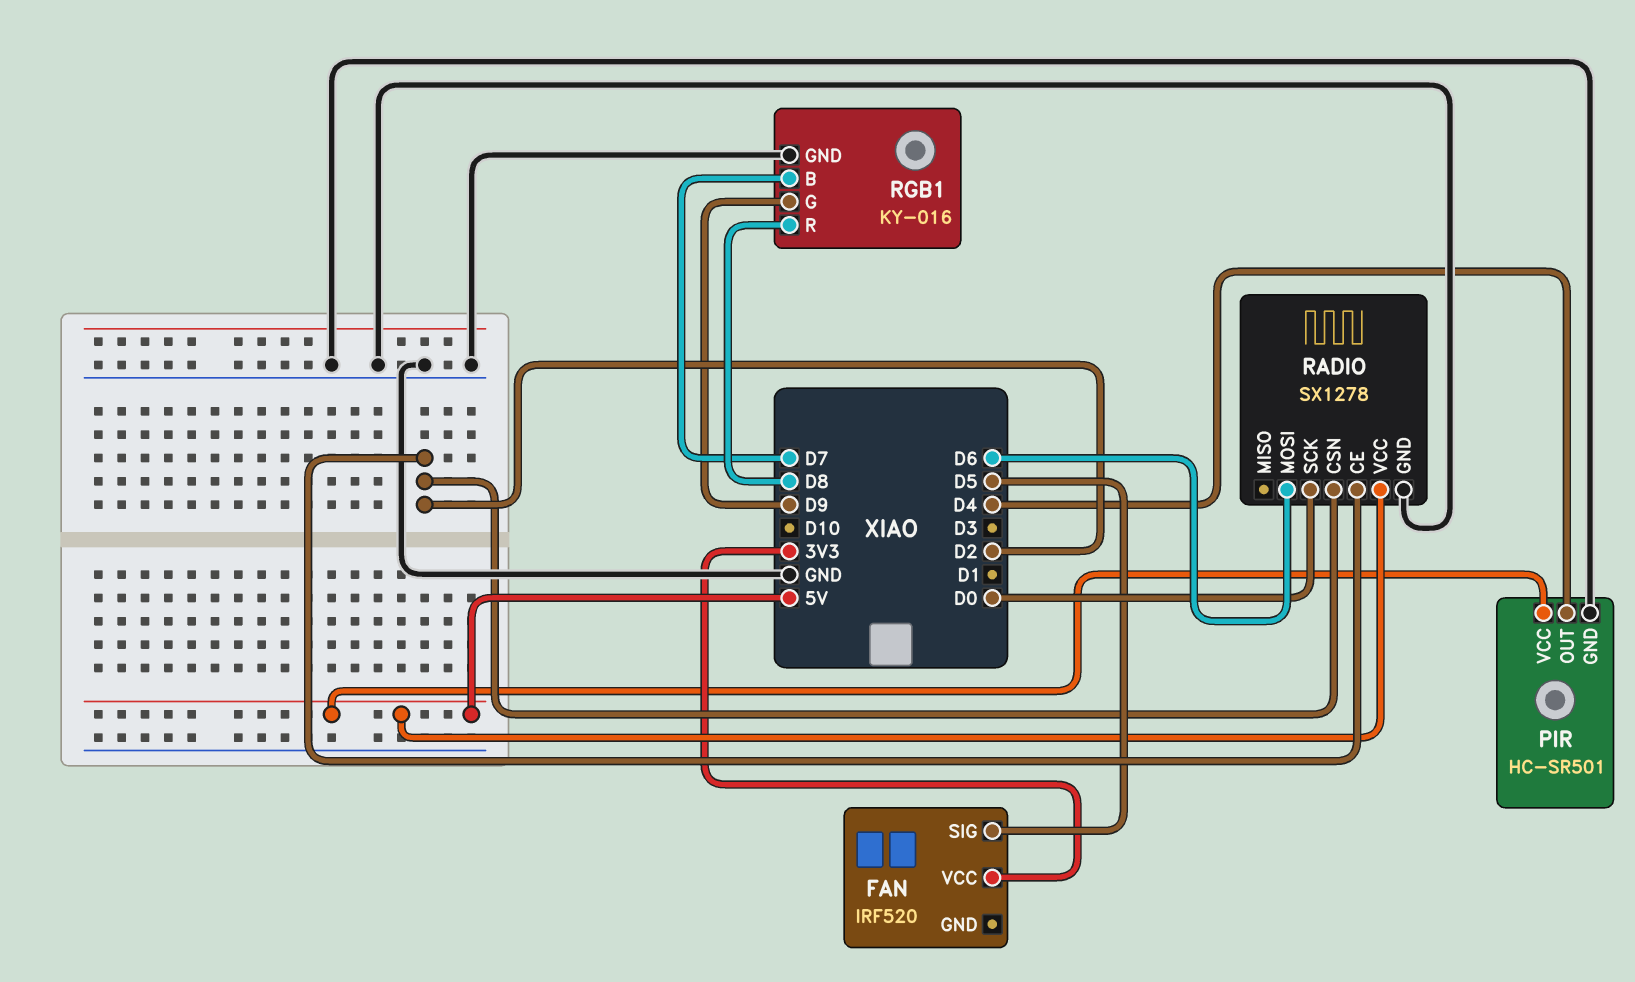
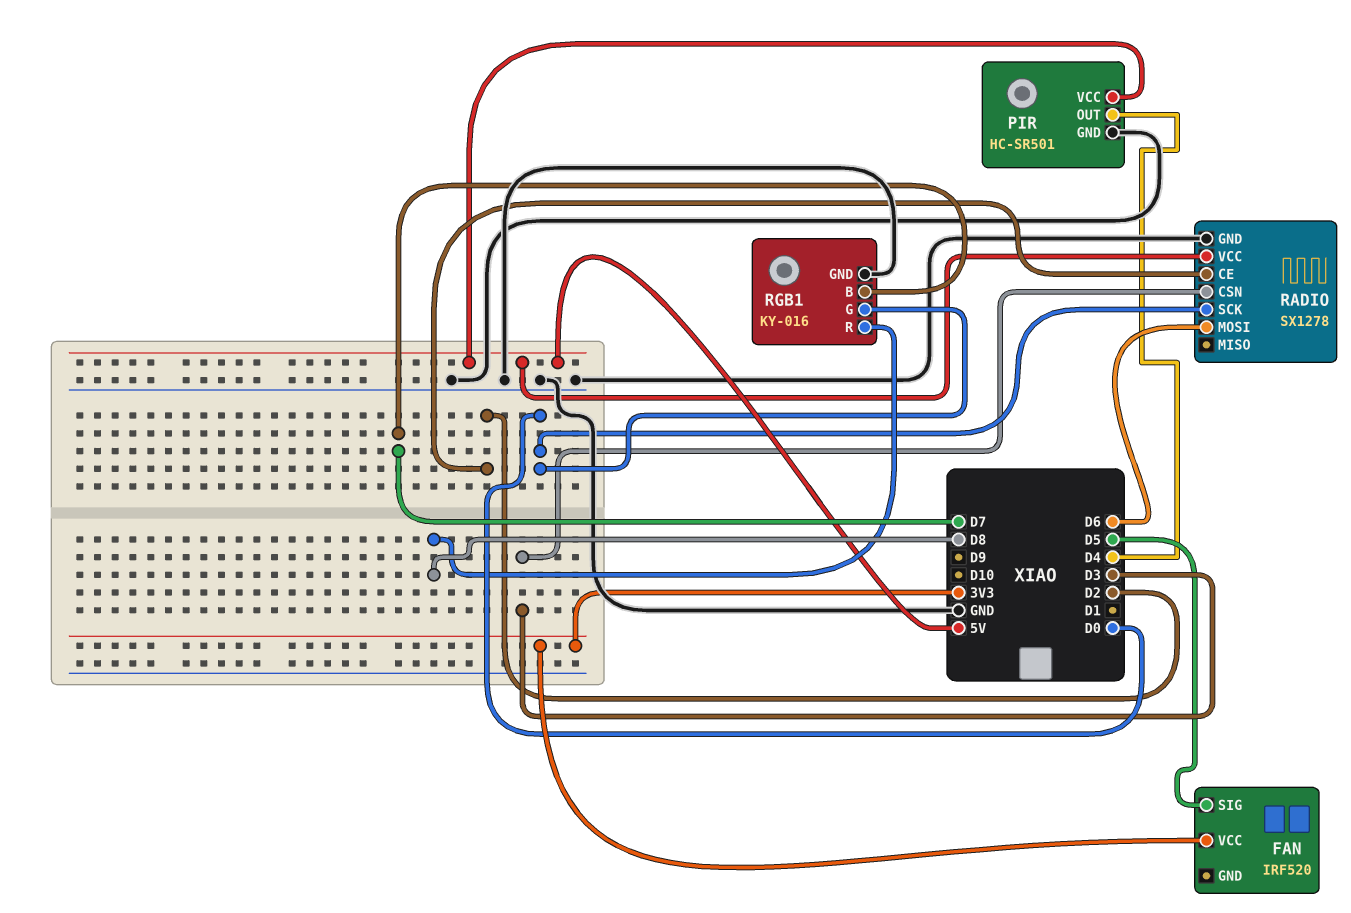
RADIO pin CSN: D2 -> D3
RGB1 pin G: D9 -> D0

